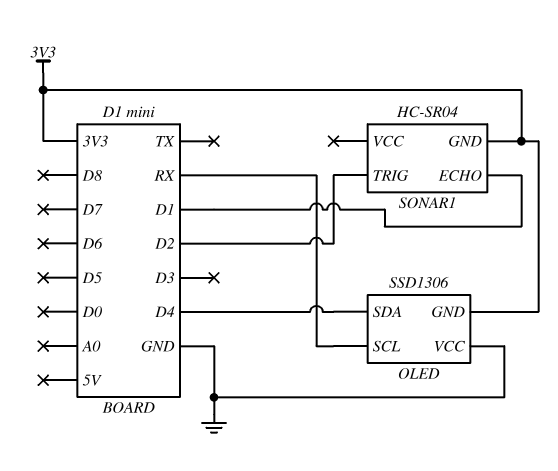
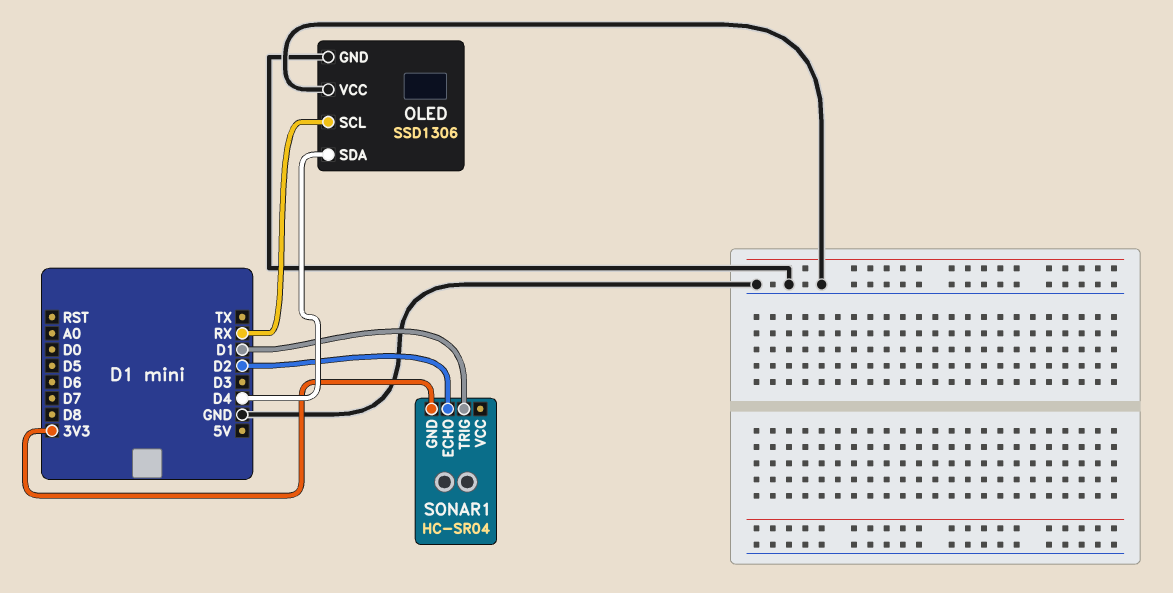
OLED pin GND: 3V3 -> GND
SONAR1 pin ECHO: D1 -> D2
SONAR1 pin TRIG: D2 -> D1

